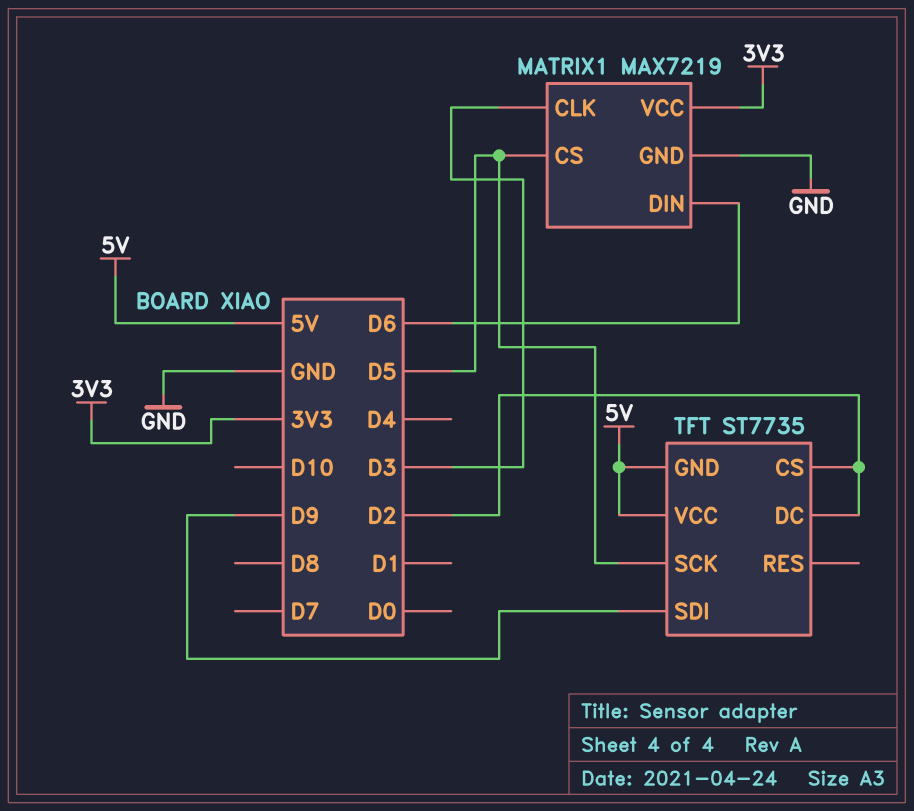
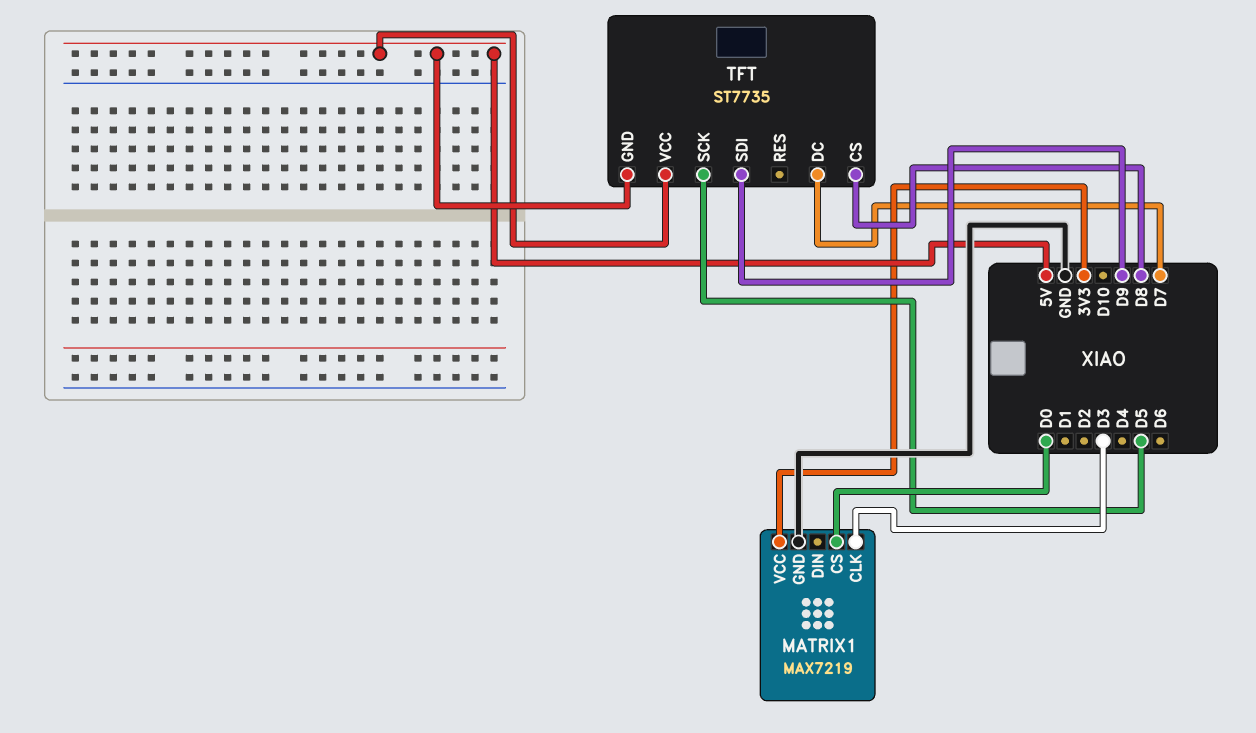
MATRIX1 pin CS: D5 -> D0
MATRIX1 pin DIN: D6 -> none
TFT pin CS: D2 -> D8
TFT pin DC: D2 -> D7

